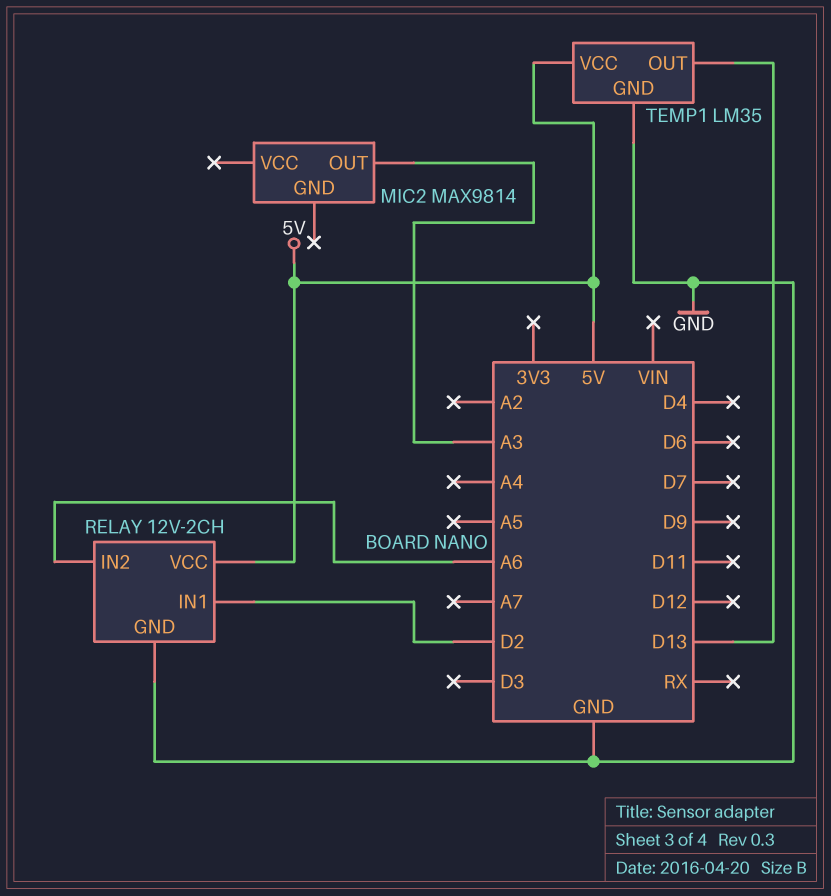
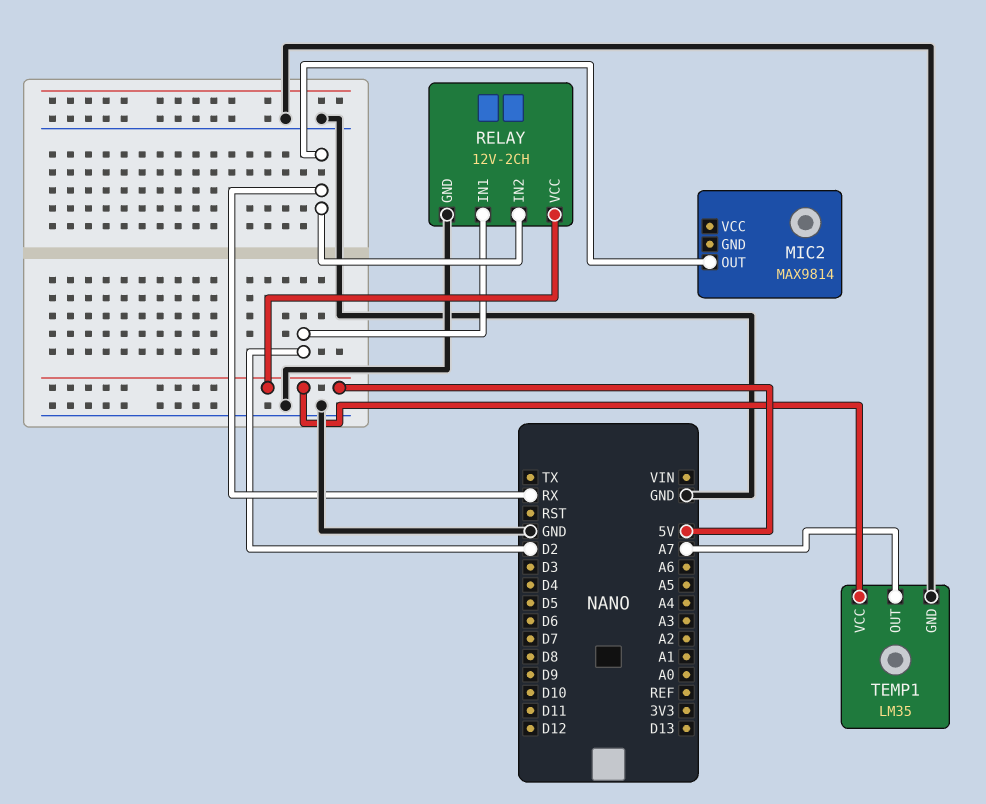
MIC2 pin OUT: A3 -> RX
RELAY pin IN2: A6 -> RX
TEMP1 pin OUT: D13 -> A7

